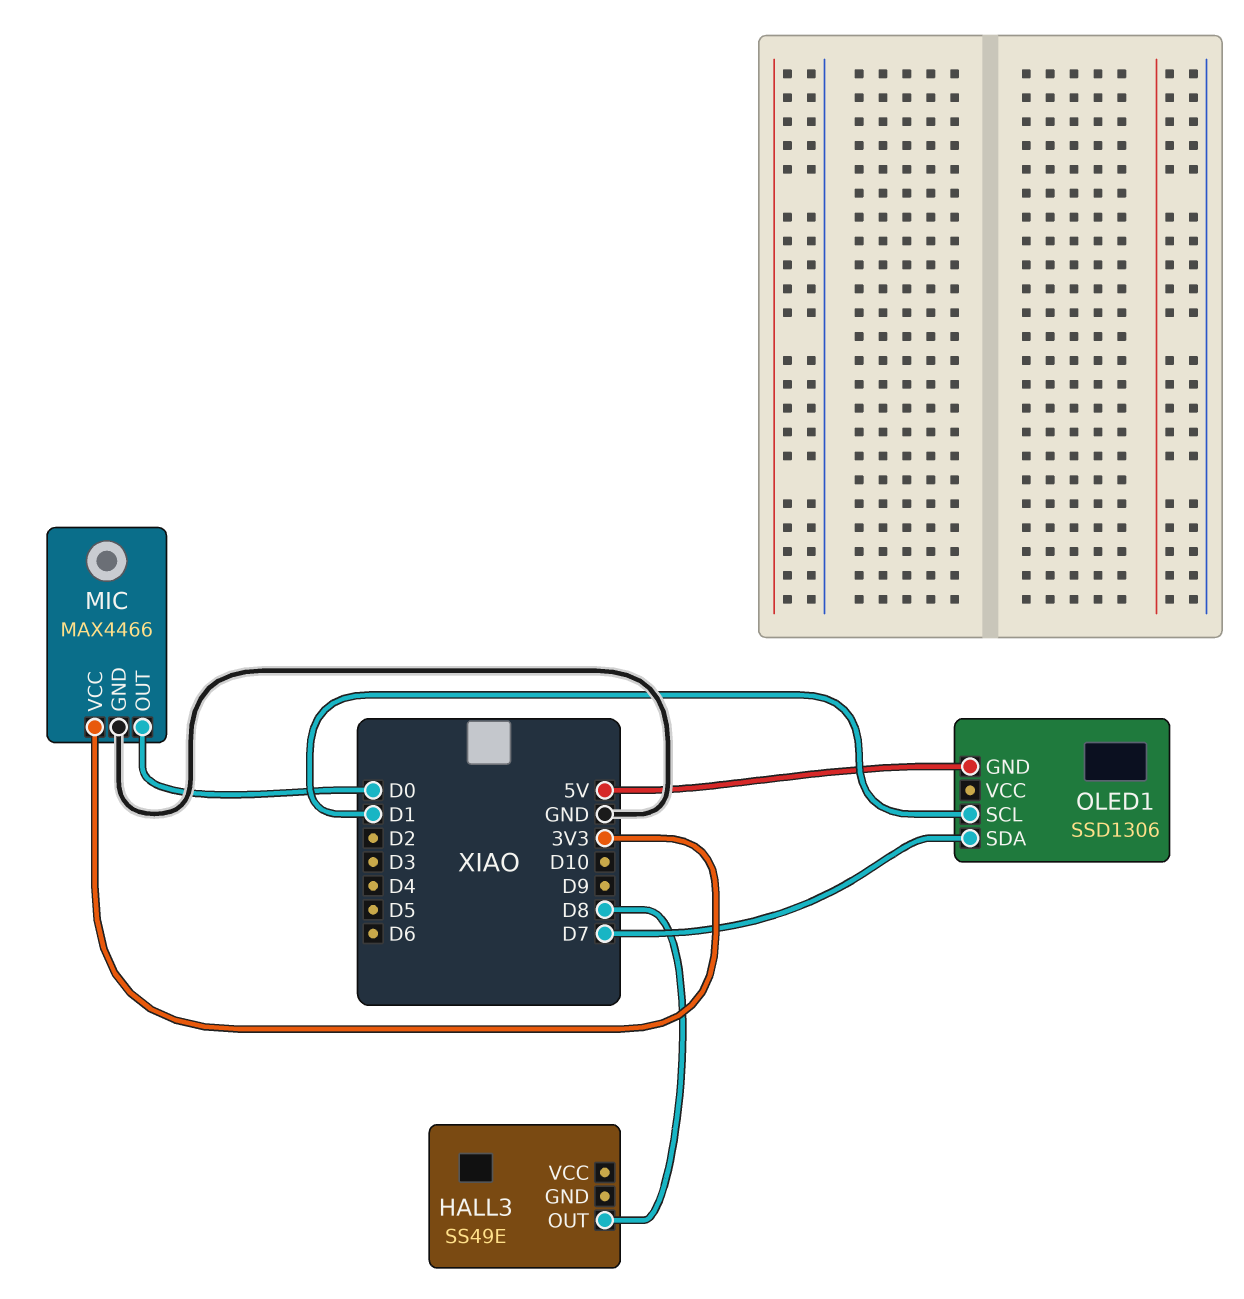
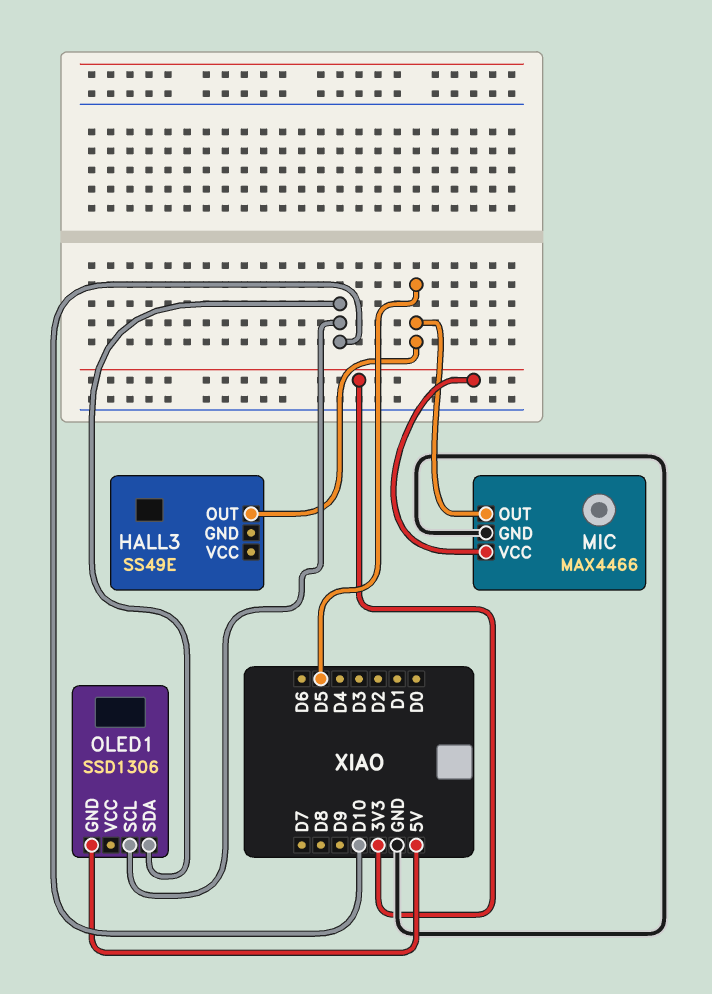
HALL3 pin OUT: D8 -> D5
MIC pin OUT: D0 -> D5
OLED1 pin SCL: D1 -> D10
OLED1 pin SDA: D7 -> D10

